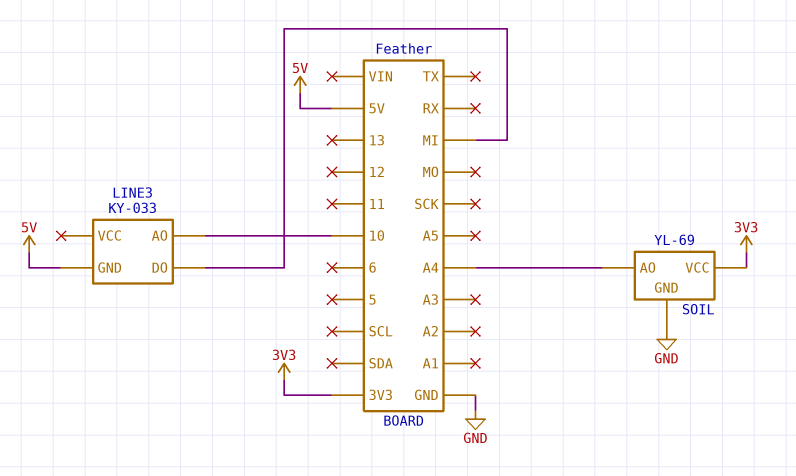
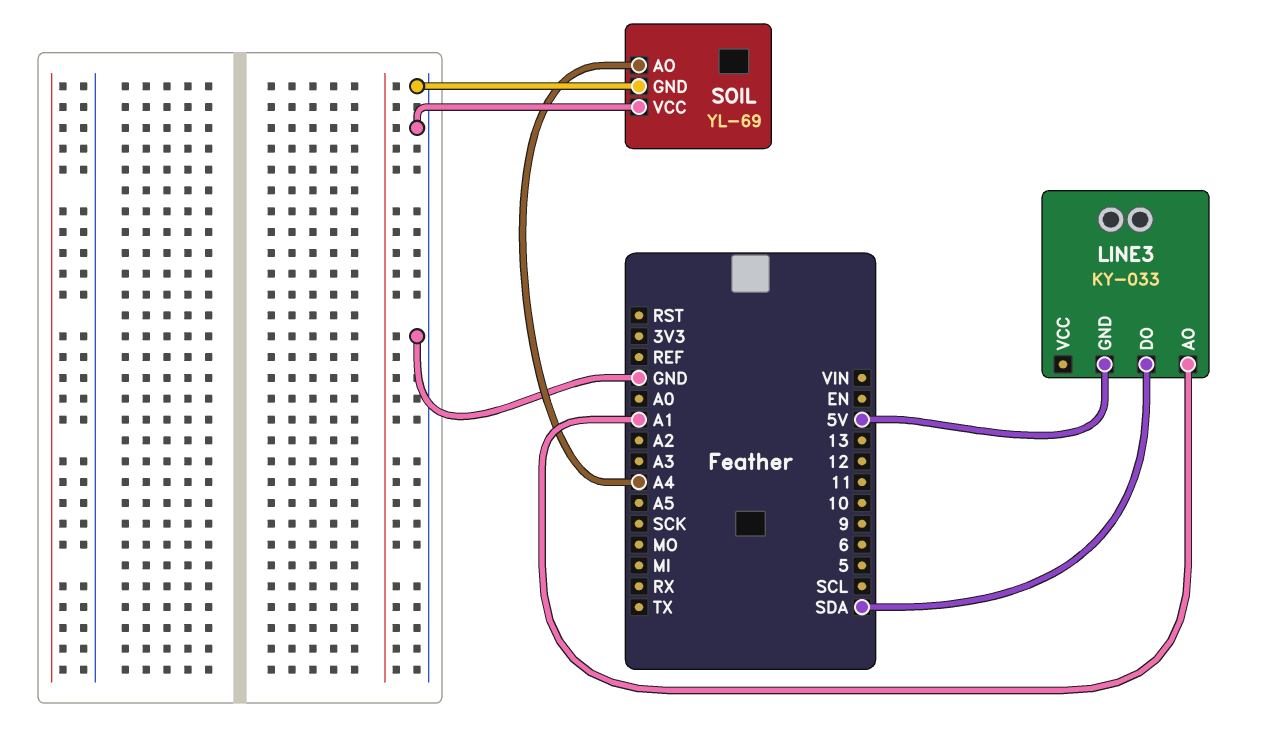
LINE3 pin AO: 10 -> A1
LINE3 pin DO: MI -> SDA
SOIL pin VCC: 3V3 -> GND

